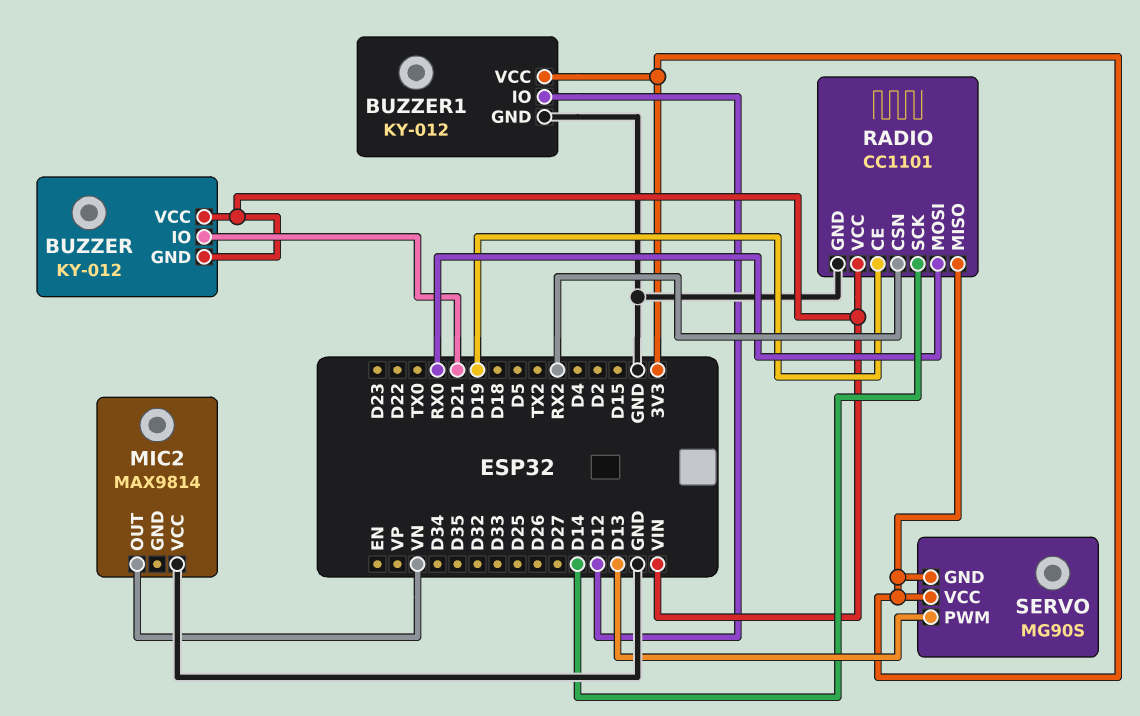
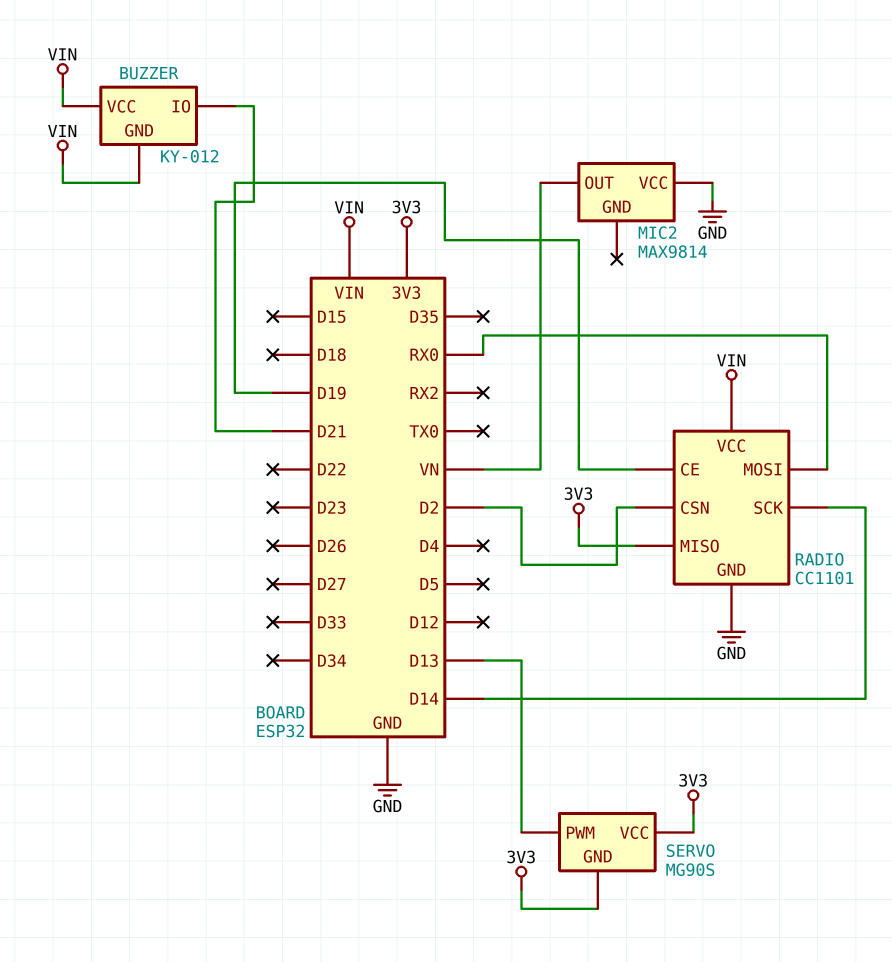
BUZZER1: KY-012 -> none
BUZZER1 pin GND: GND -> none
BUZZER1 pin IO: D12 -> none
BUZZER1 pin VCC: 3V3 -> none
RADIO pin CSN: RX2 -> D2

